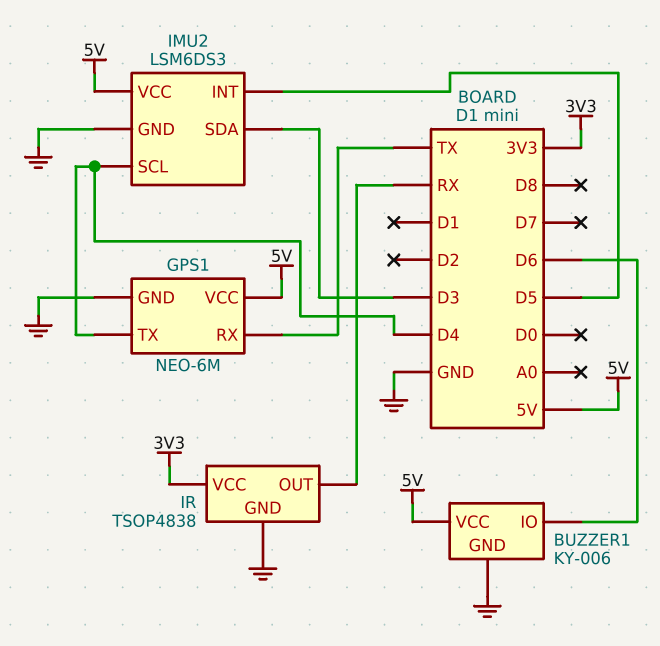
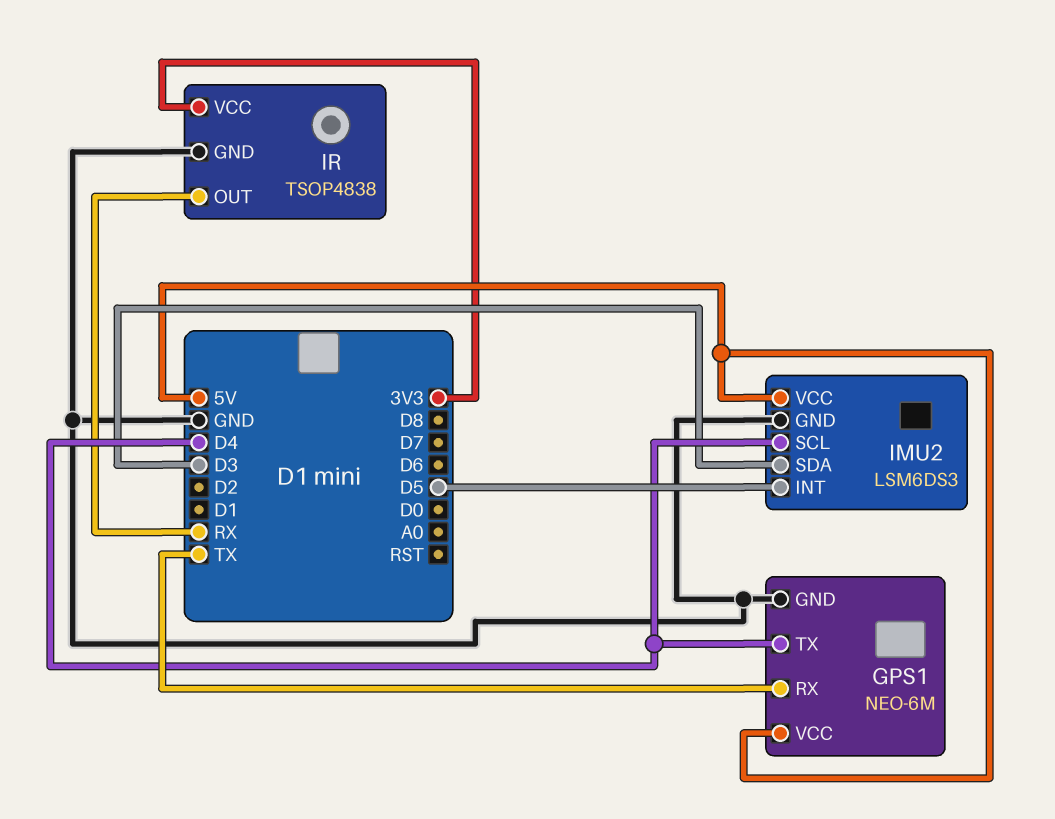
BUZZER1: KY-006 -> none
BUZZER1 pin GND: GND -> none
BUZZER1 pin IO: D6 -> none
BUZZER1 pin VCC: 5V -> none

